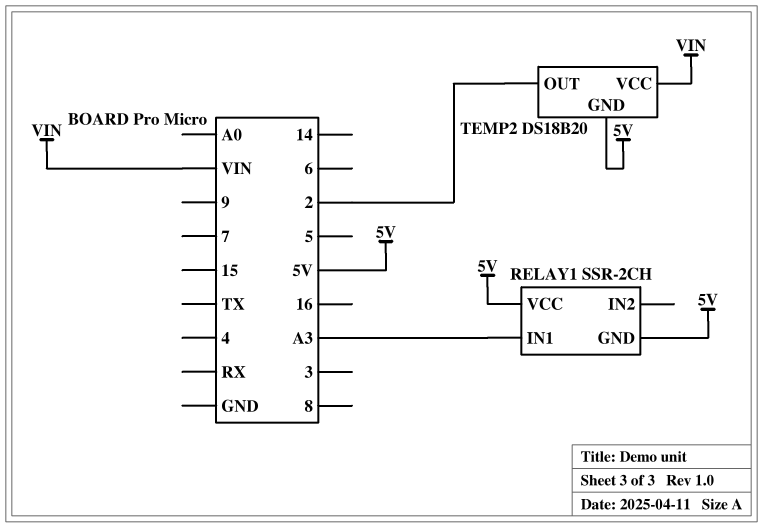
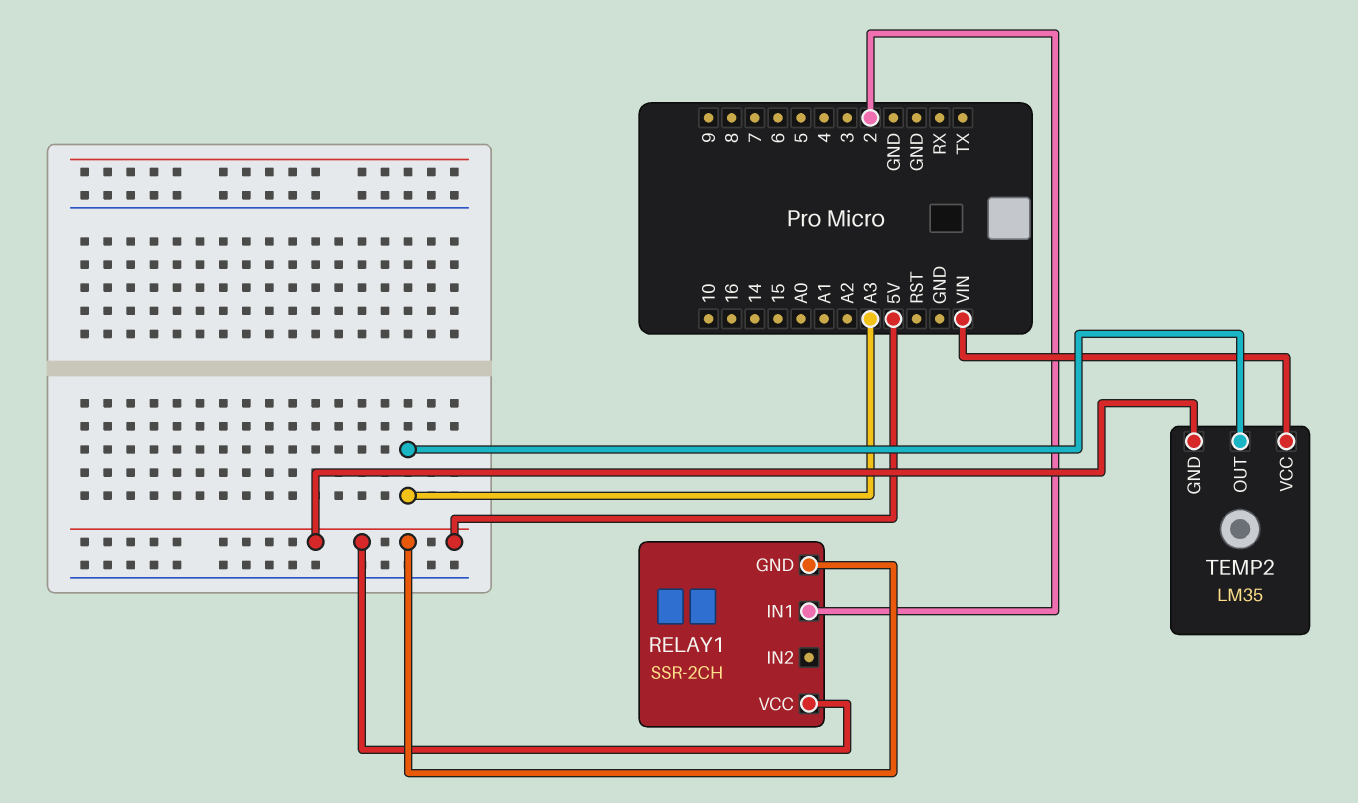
RELAY1 pin IN1: A3 -> 2
TEMP2: DS18B20 -> LM35
TEMP2 pin OUT: 2 -> A3

